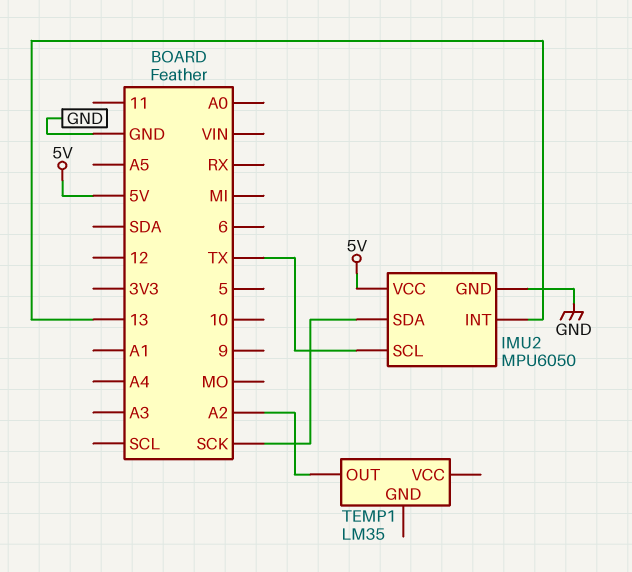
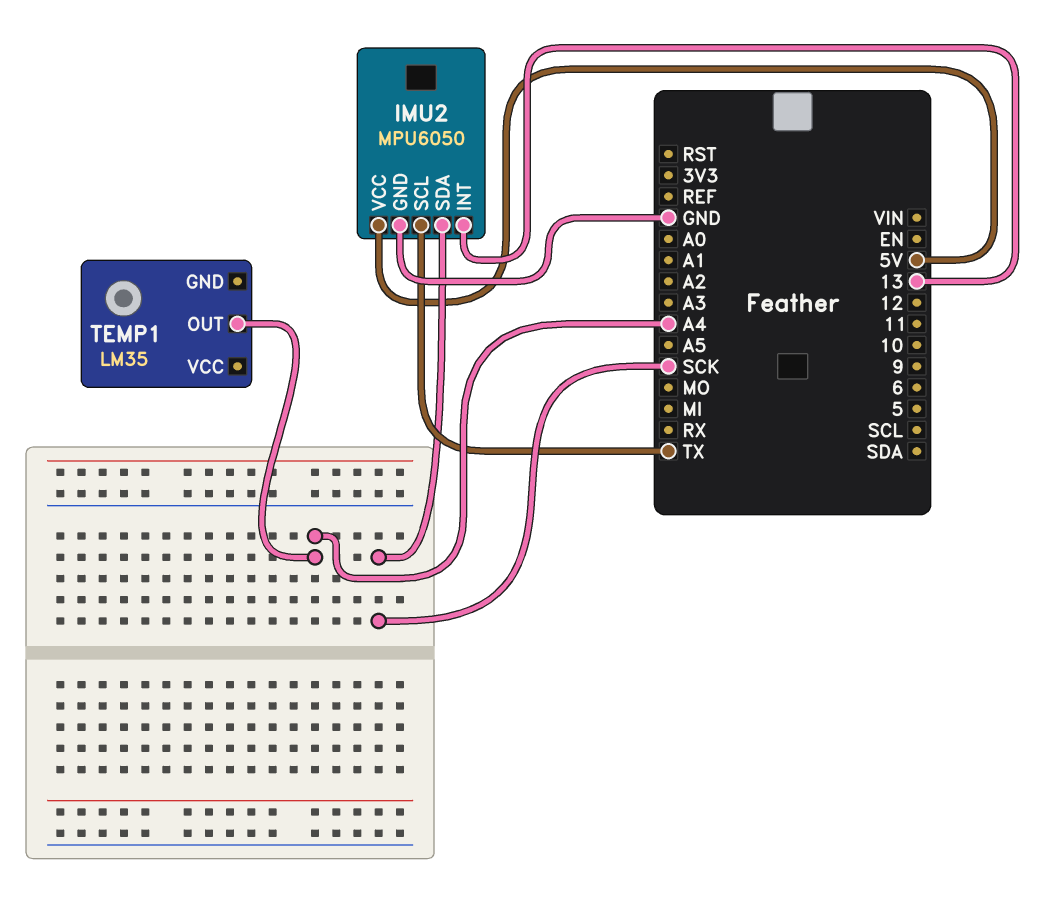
TEMP1 pin OUT: A2 -> A4

